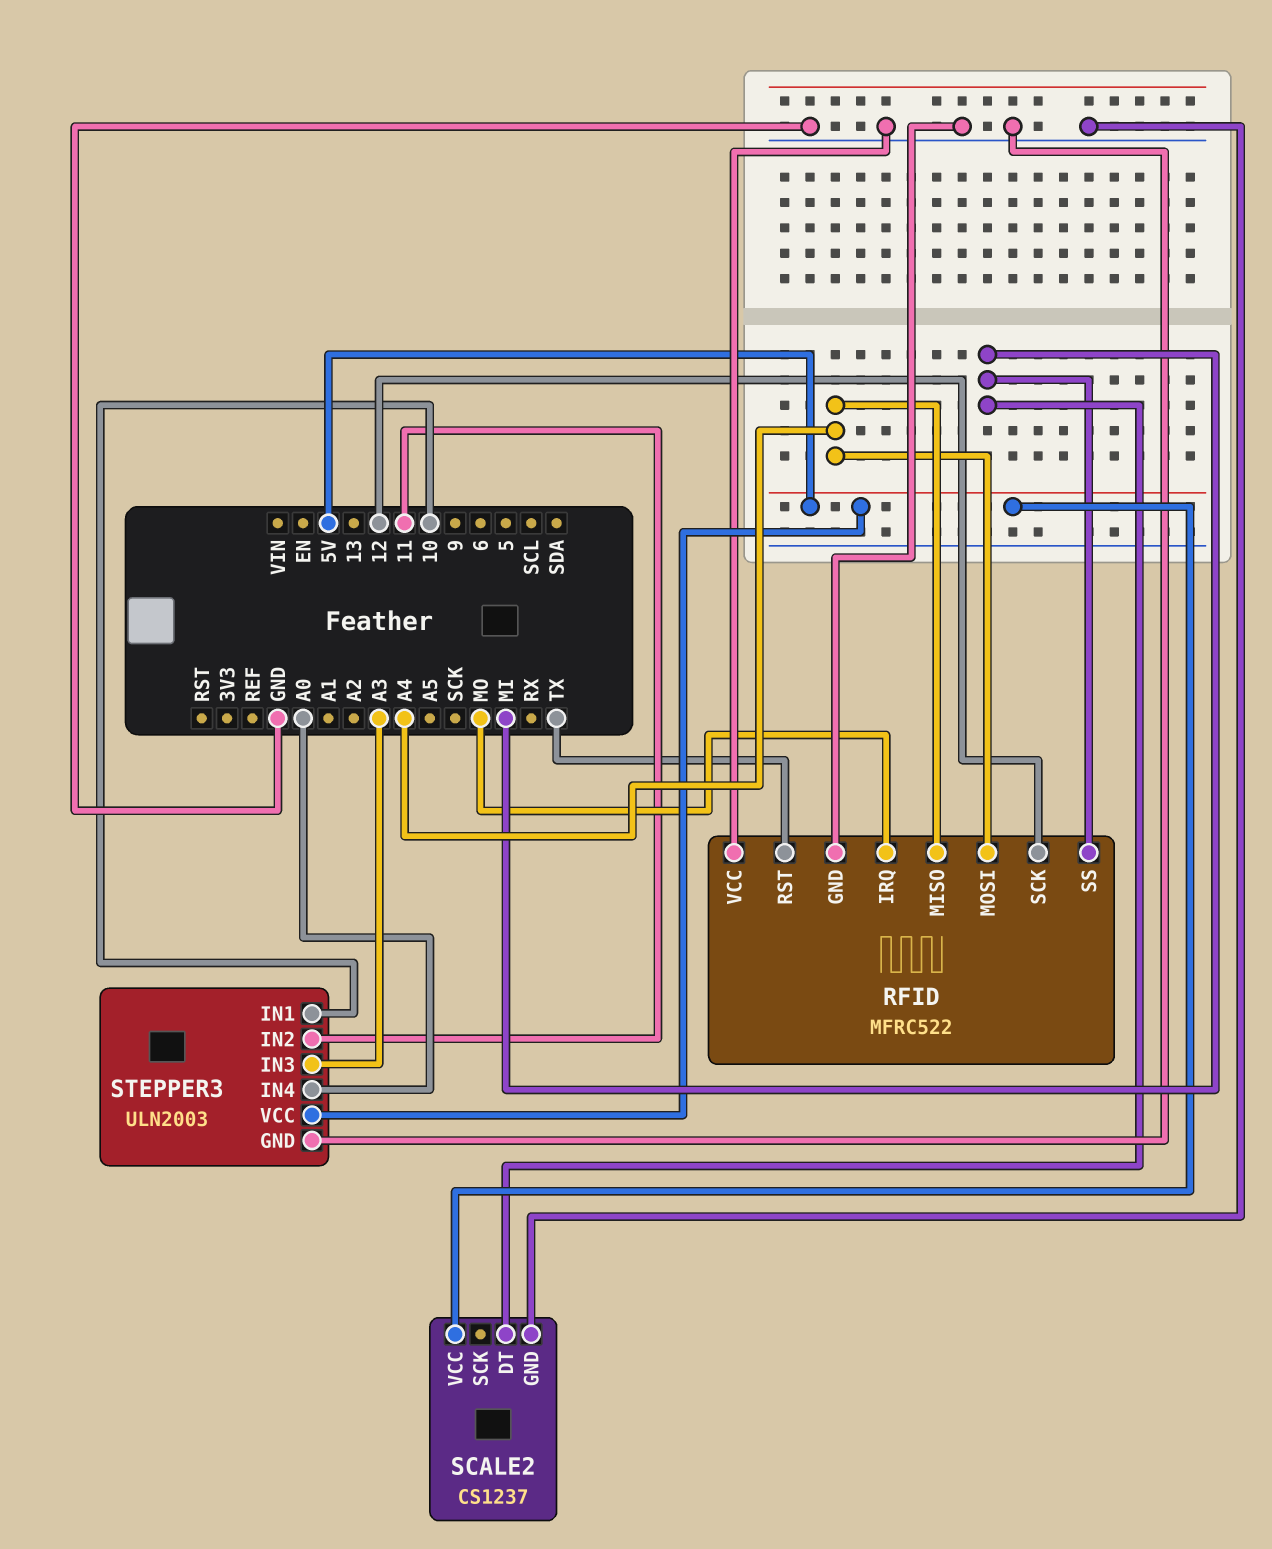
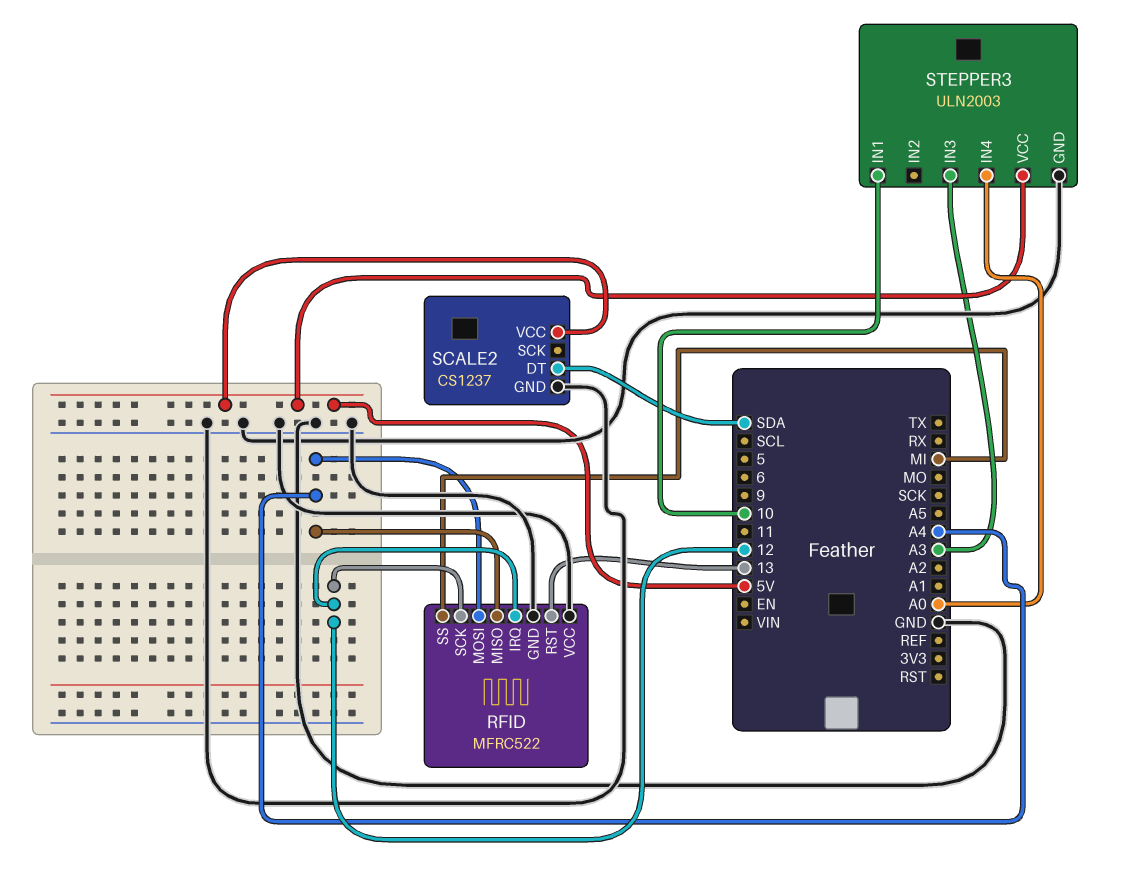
RFID pin IRQ: MO -> 12
RFID pin RST: TX -> 13
SCALE2 pin DT: MI -> SDA
STEPPER3 pin IN2: 11 -> none

